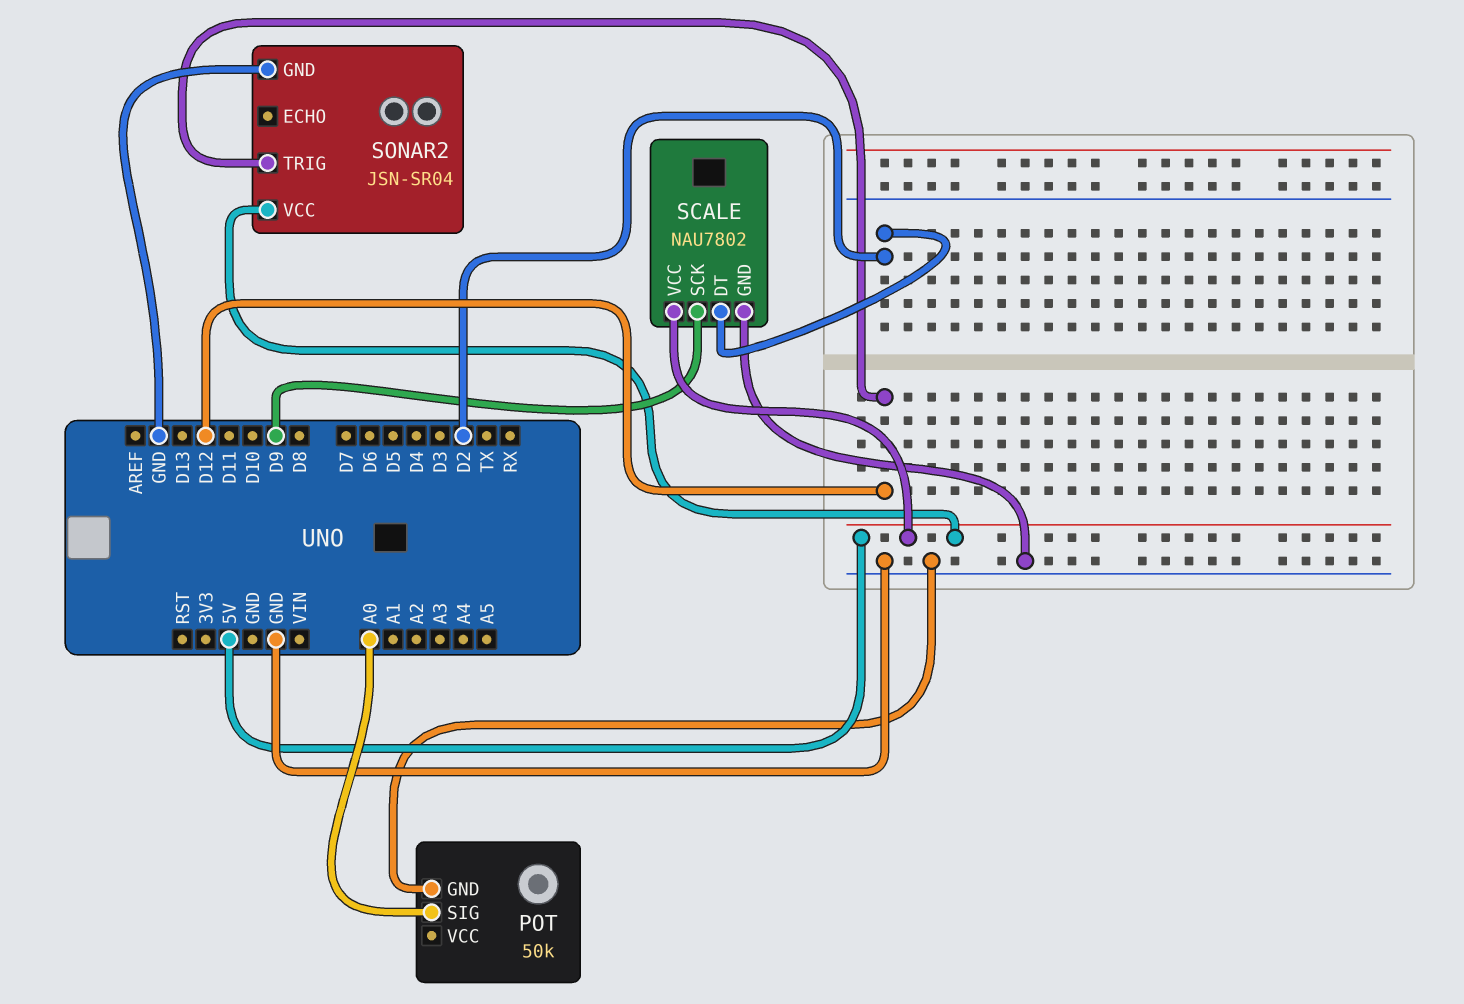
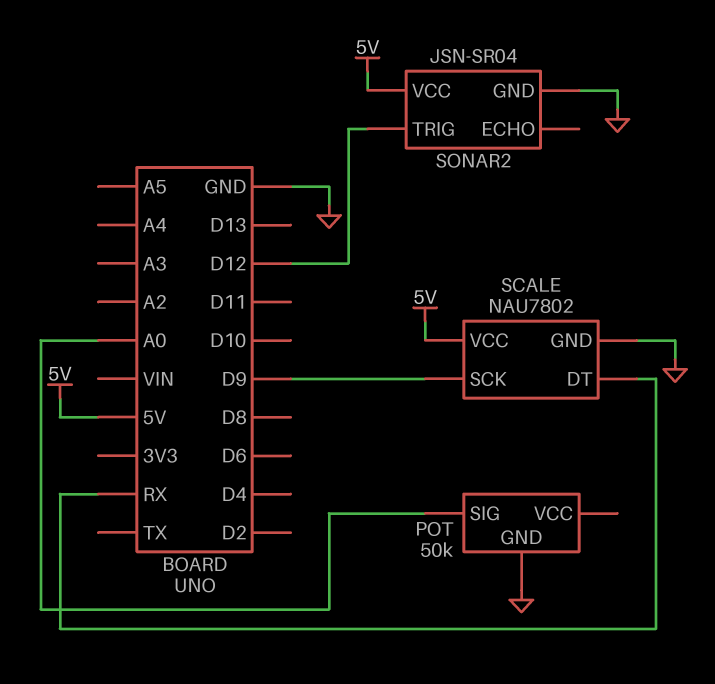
SCALE pin DT: D2 -> RX

